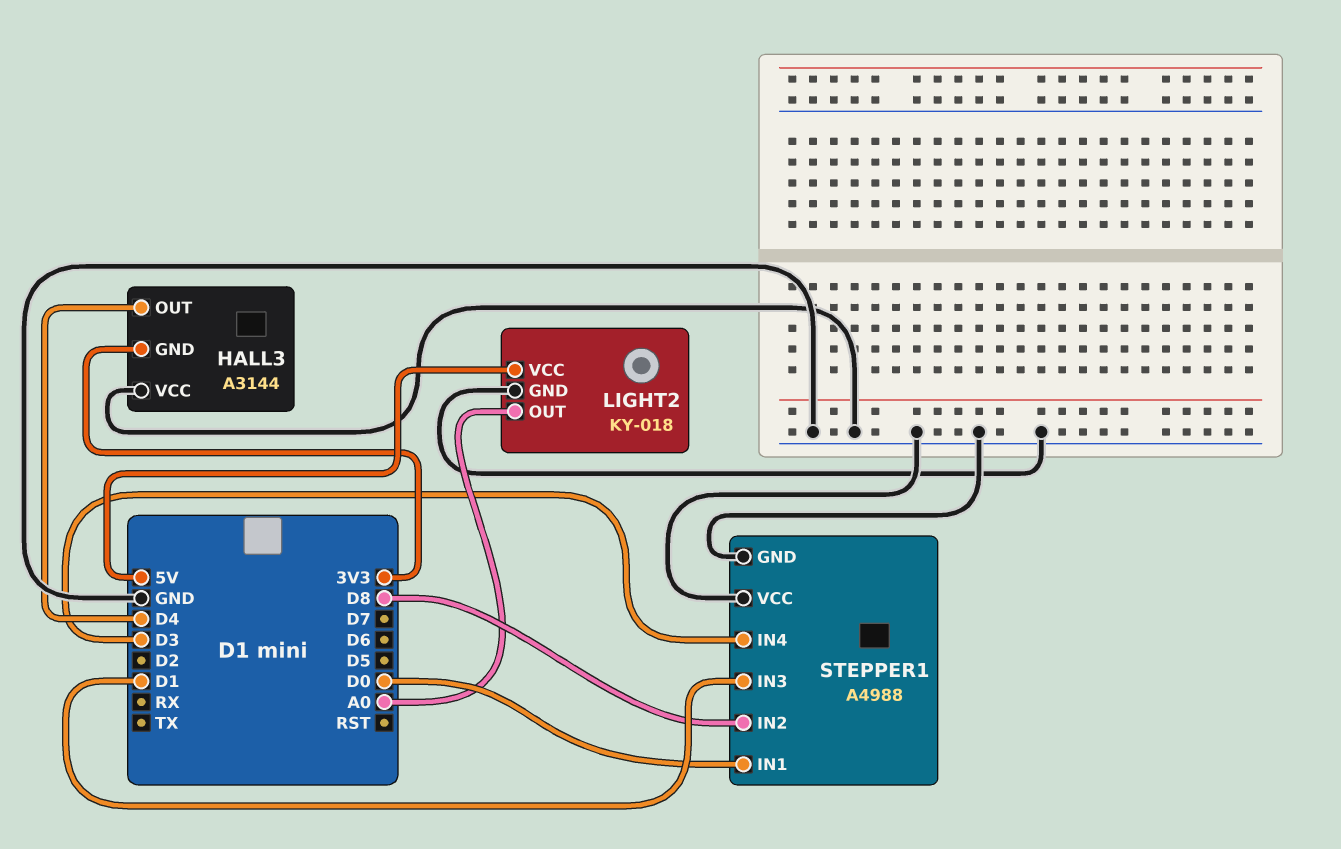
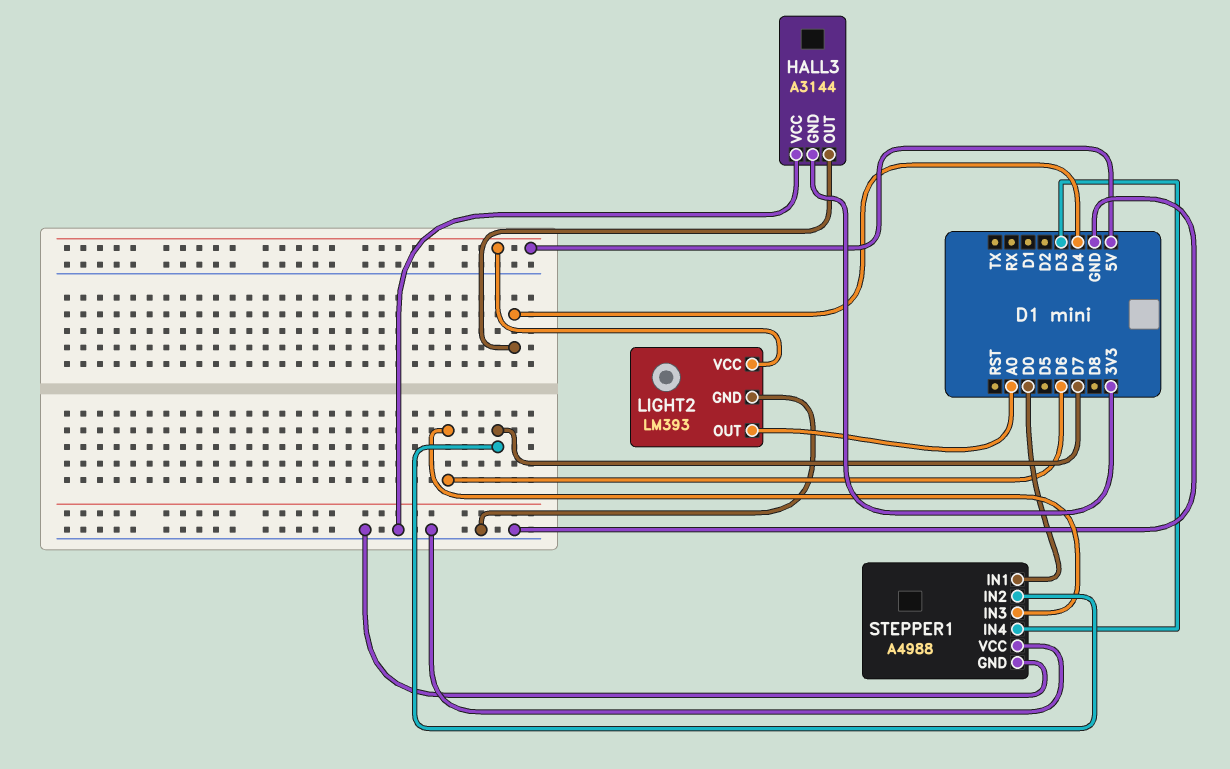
LIGHT2: KY-018 -> LM393
STEPPER1 pin IN2: D8 -> D7
STEPPER1 pin IN3: D1 -> D6

